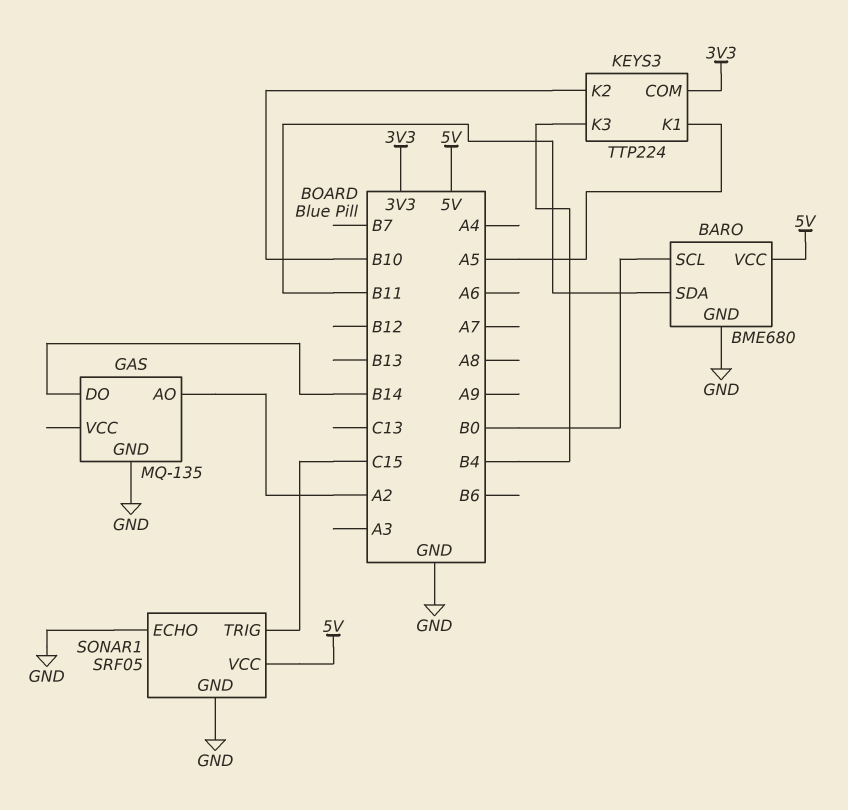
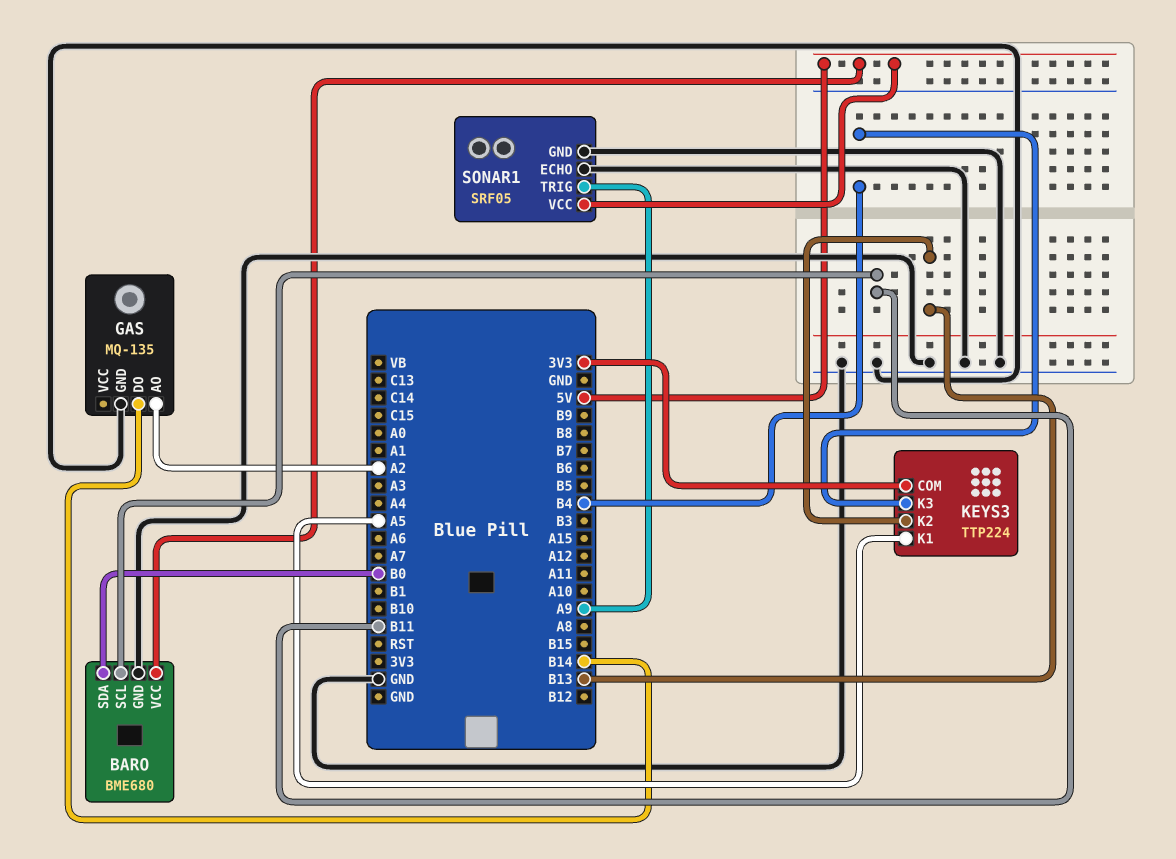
BARO pin SCL: B0 -> B11
BARO pin SDA: B11 -> B0
KEYS3 pin K2: B10 -> B13
SONAR1 pin TRIG: C15 -> A9

